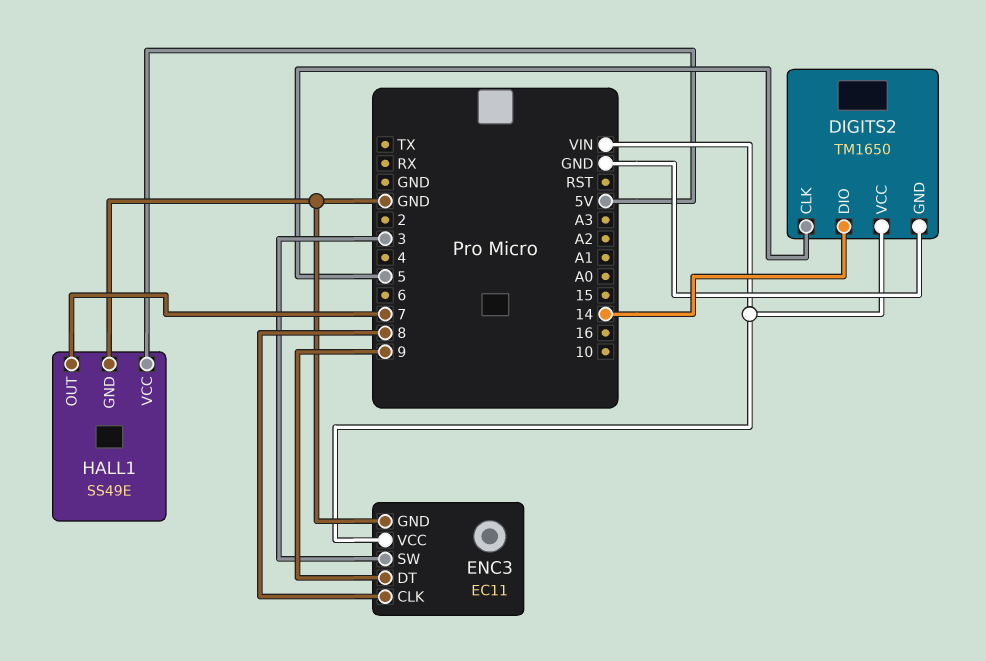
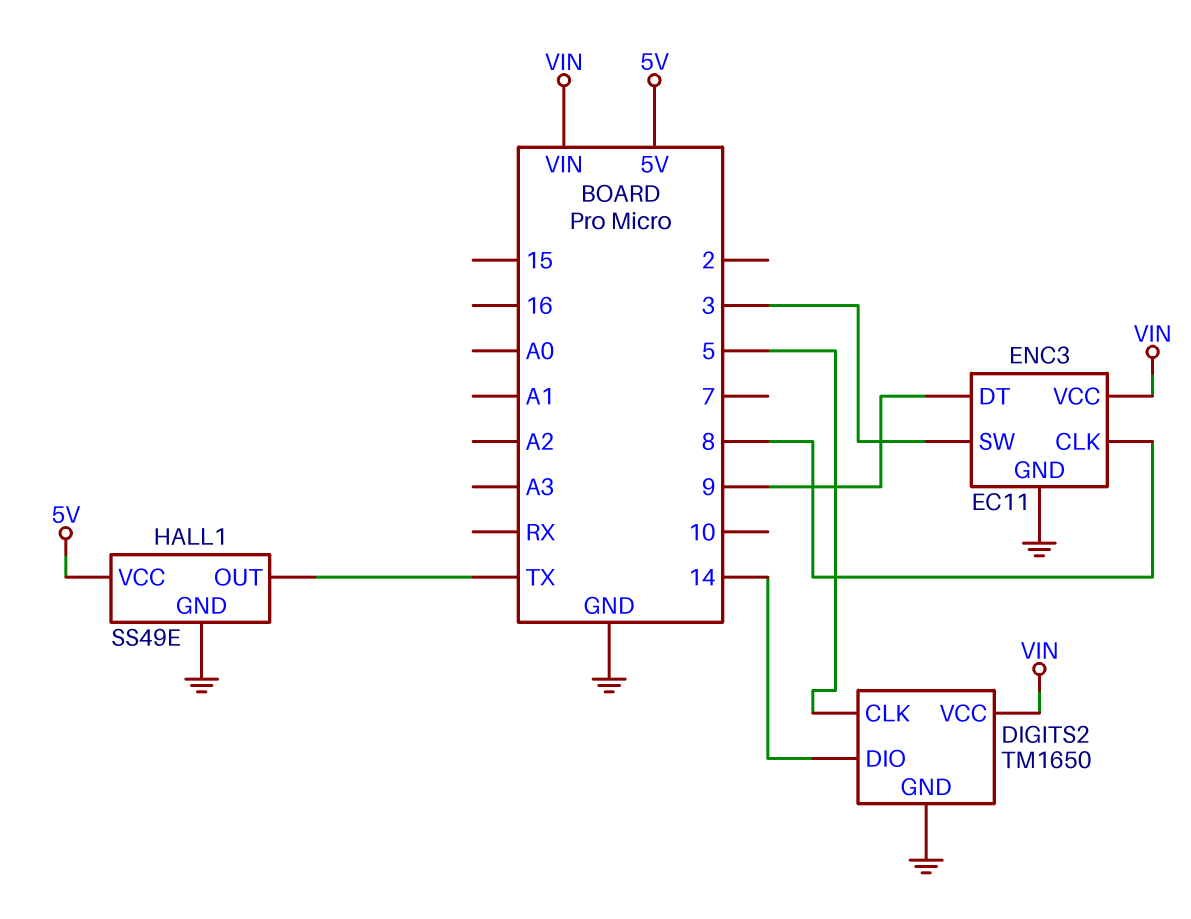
HALL1 pin OUT: 7 -> TX

